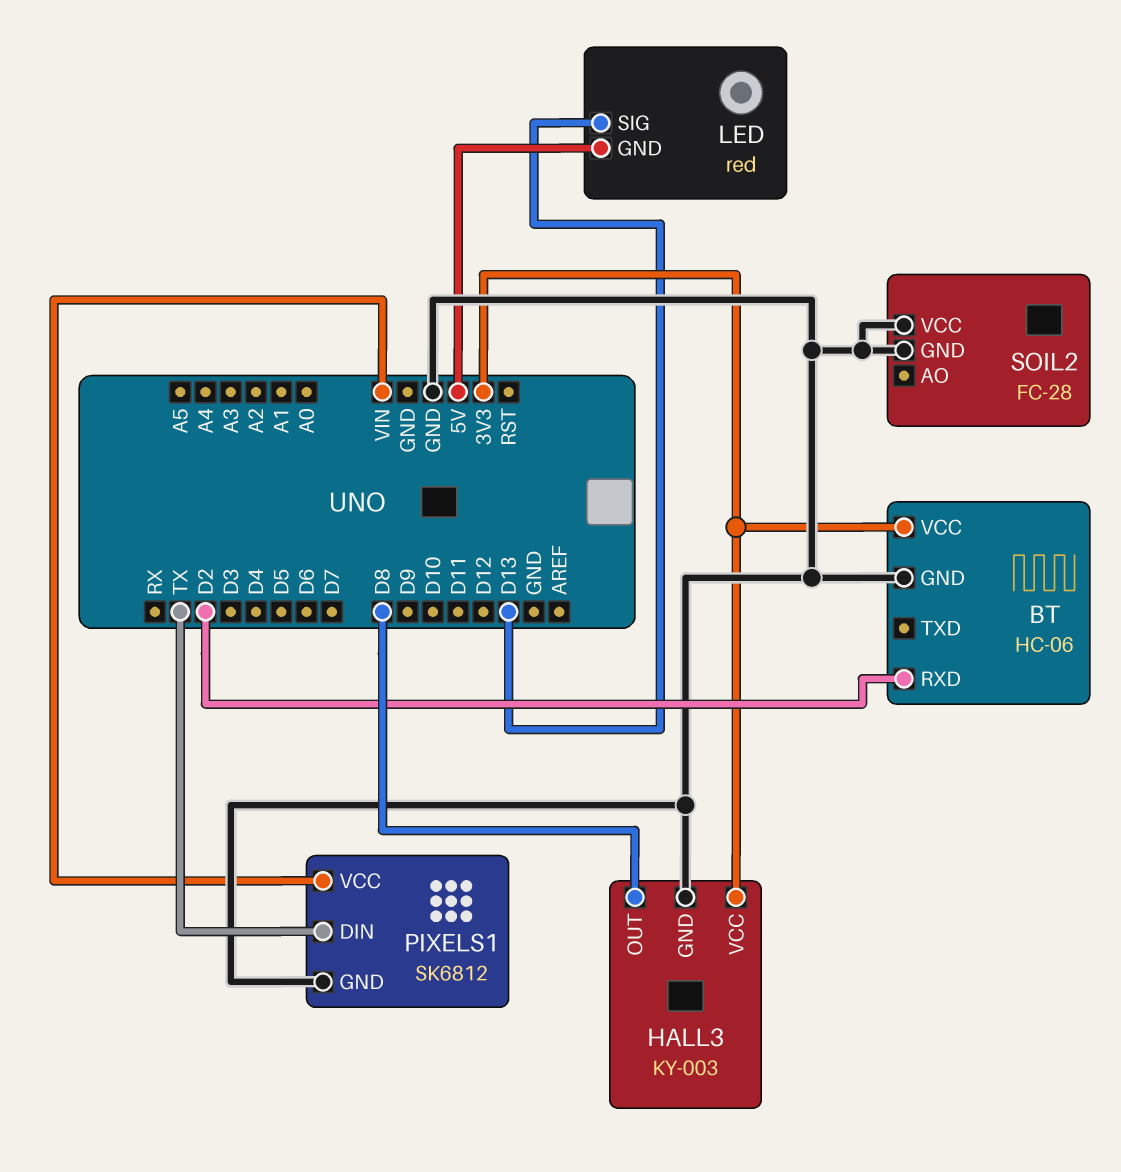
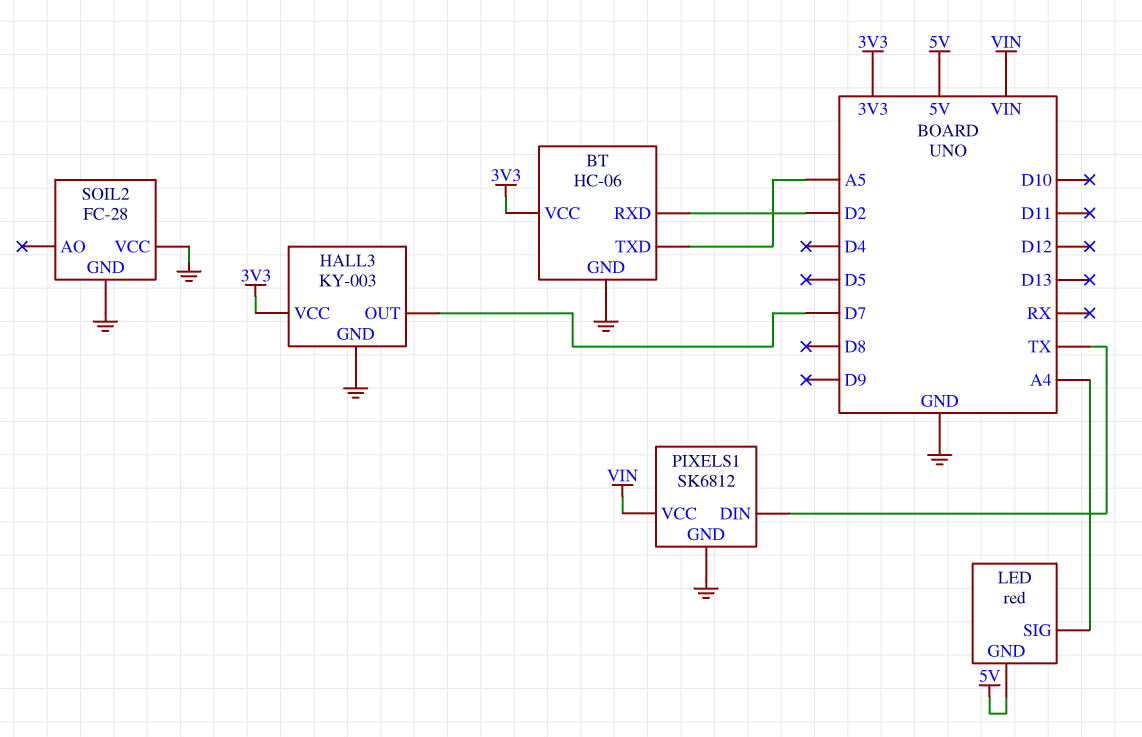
BT pin TXD: none -> A5
HALL3 pin OUT: D8 -> D7
LED pin SIG: D13 -> A4

